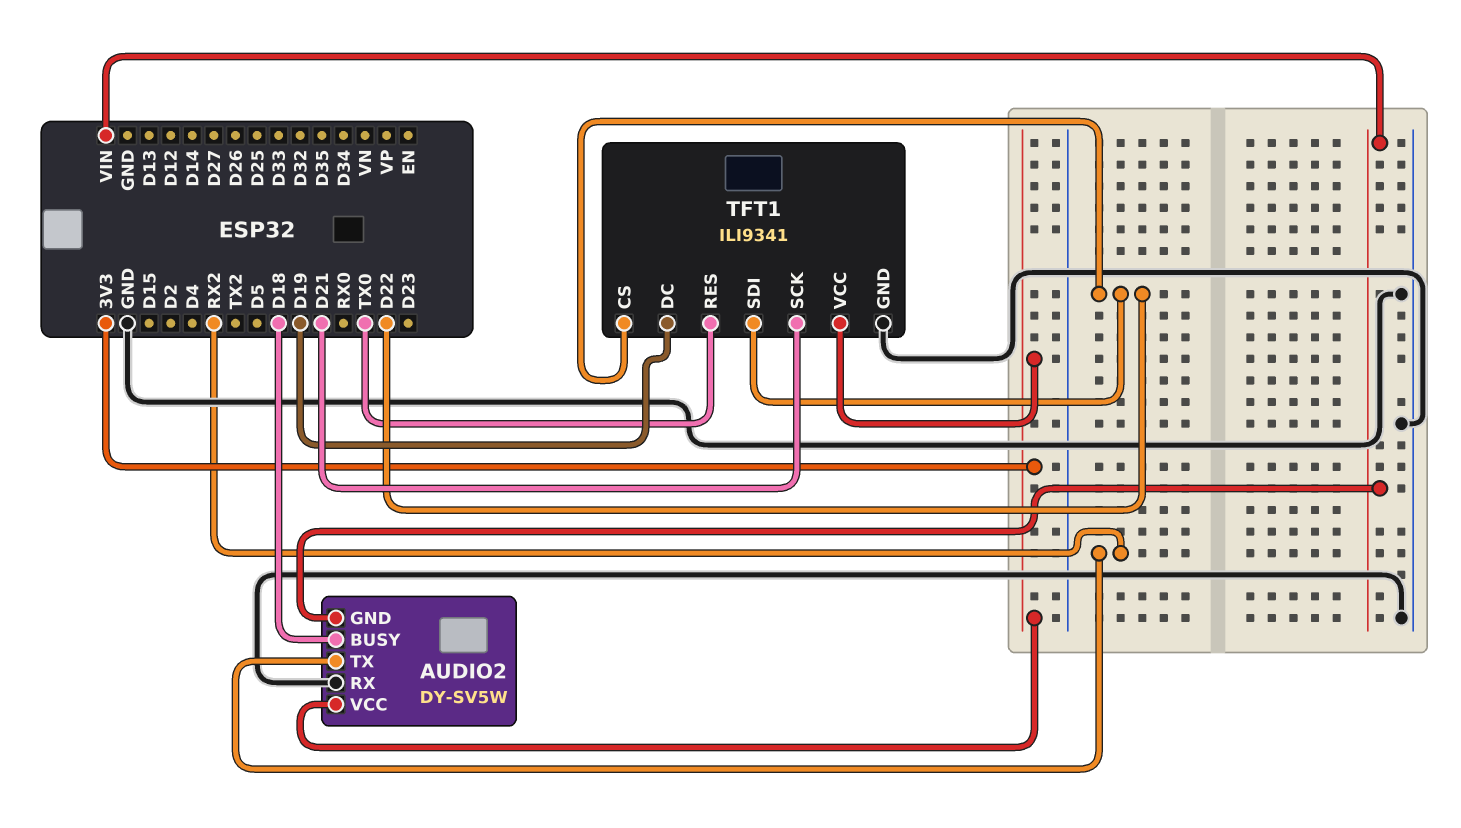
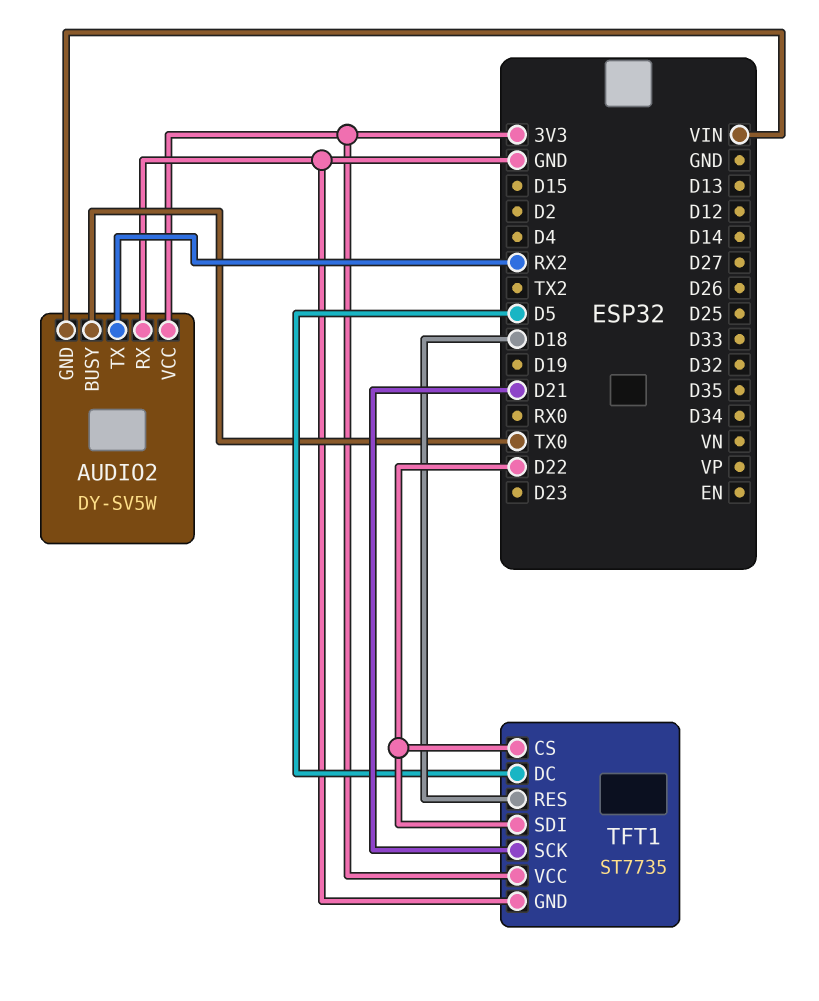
AUDIO2 pin BUSY: D18 -> TX0
TFT1: ILI9341 -> ST7735
TFT1 pin DC: D19 -> D5
TFT1 pin RES: TX0 -> D18

